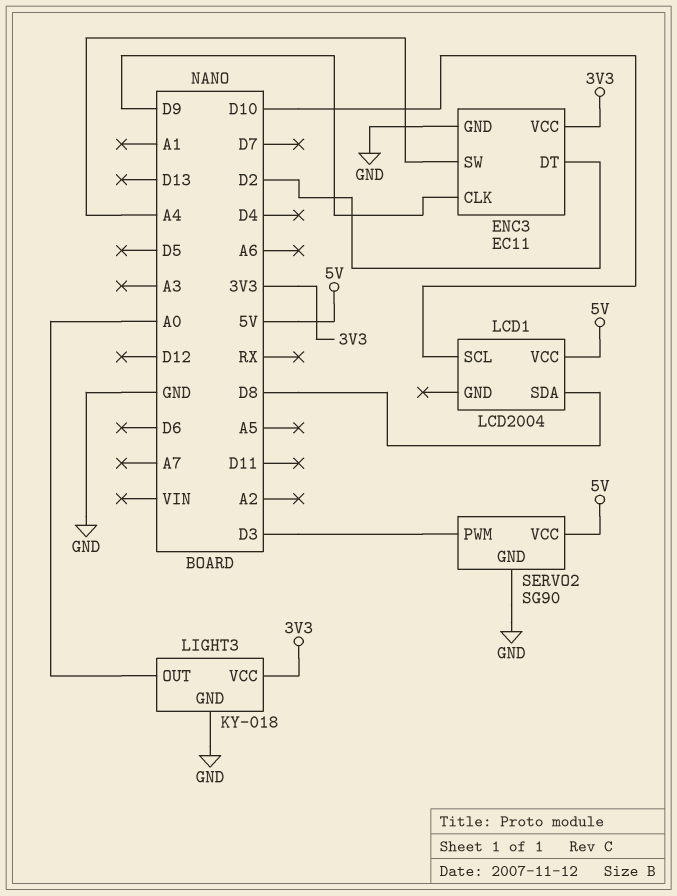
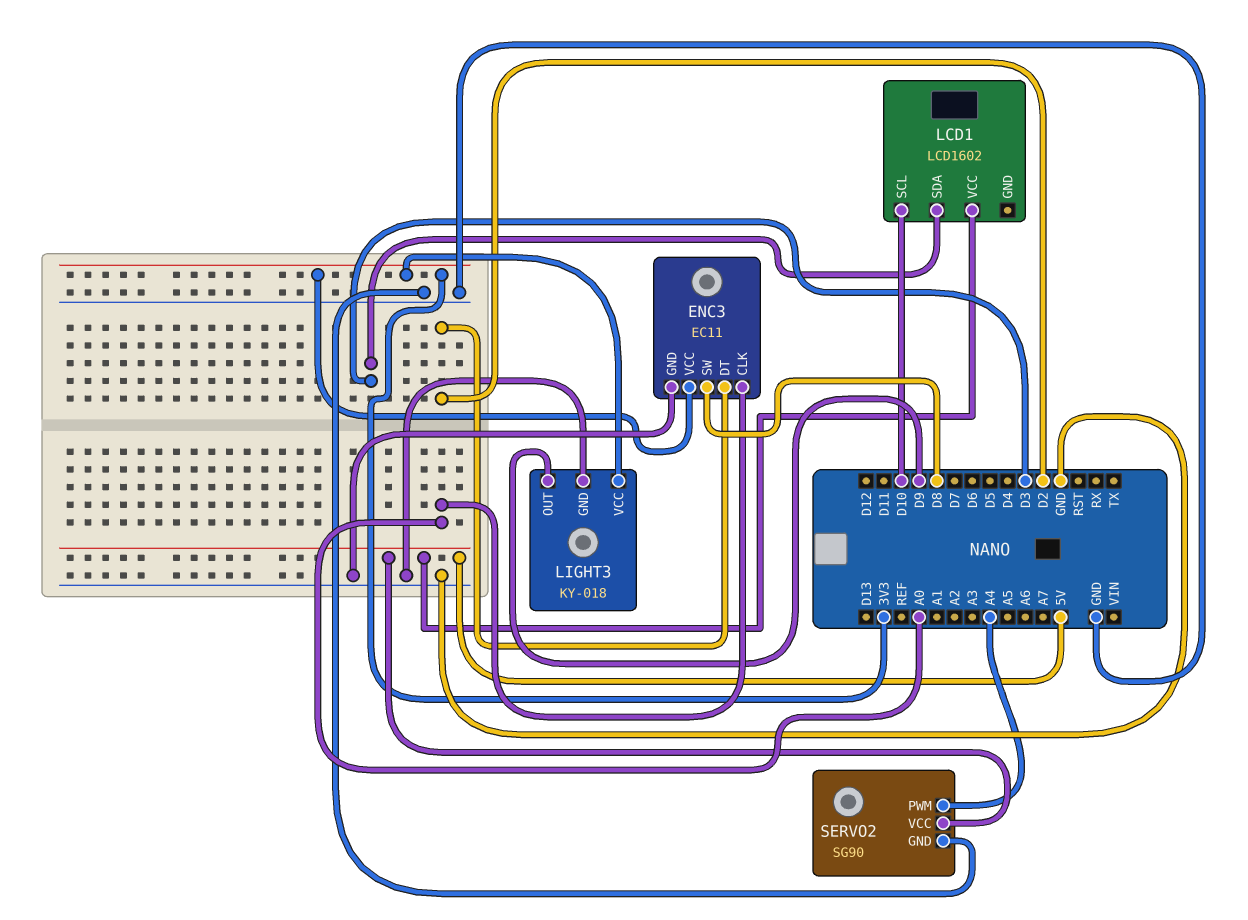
ENC3 pin CLK: D9 -> A0
ENC3 pin SW: A4 -> D8
LCD1: LCD2004 -> LCD1602
LCD1 pin SDA: D8 -> D3
LIGHT3 pin OUT: A0 -> D9
SERVO2 pin PWM: D3 -> A4

